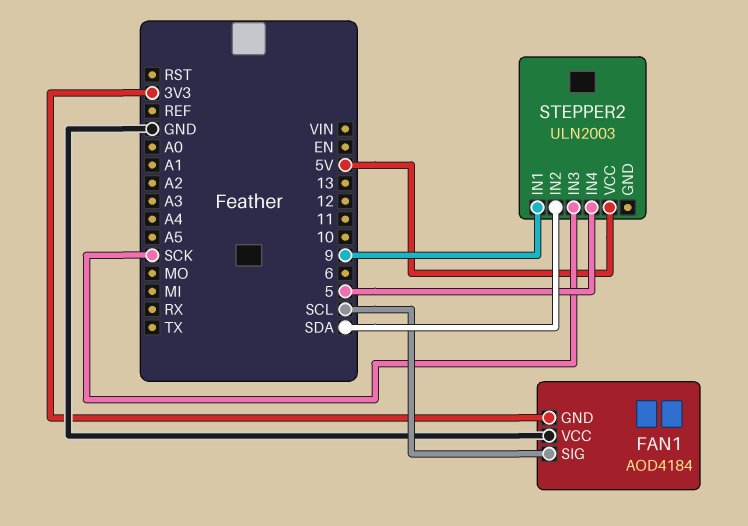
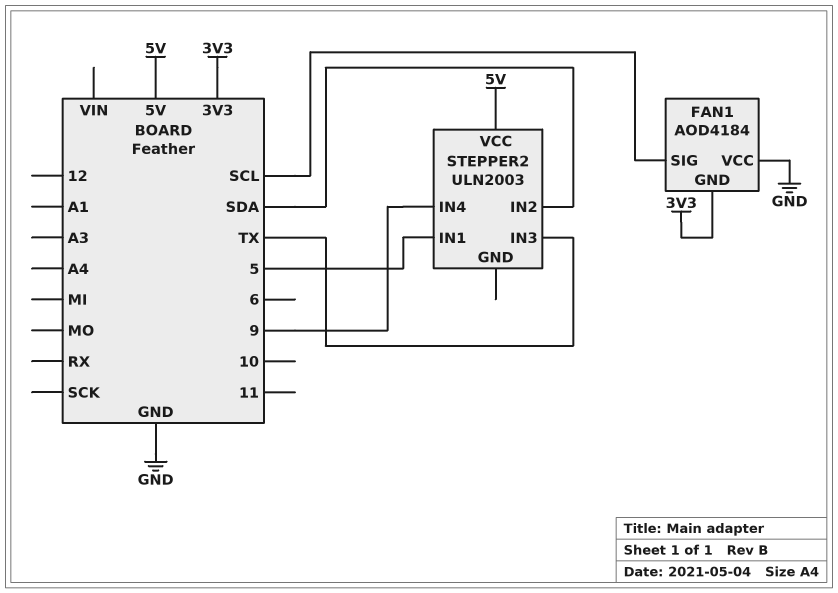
STEPPER2 pin IN1: 9 -> 5
STEPPER2 pin IN3: SCK -> TX
STEPPER2 pin IN4: 5 -> 9

